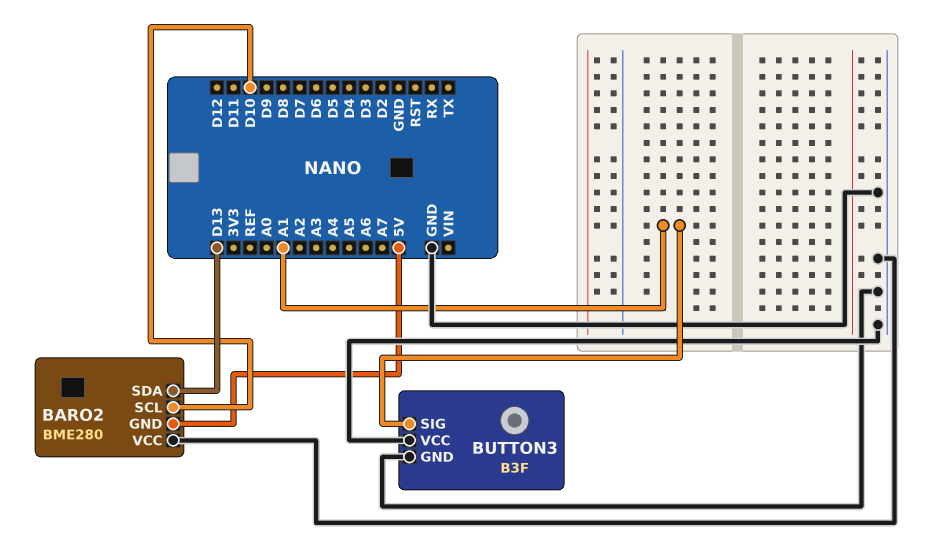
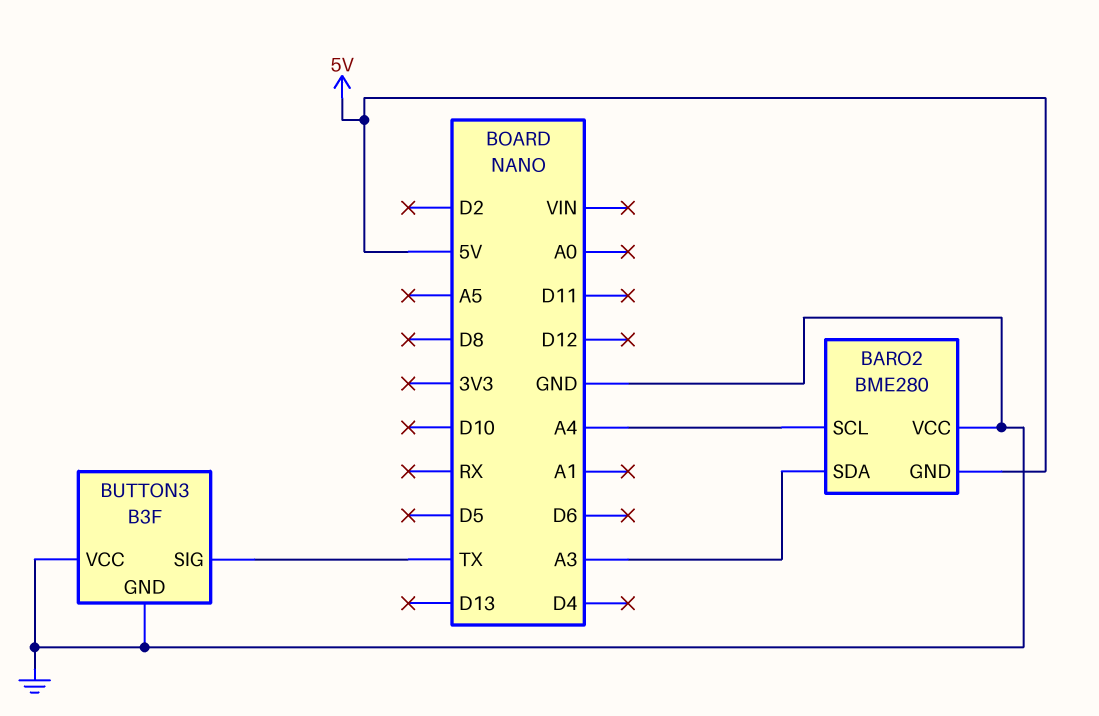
BARO2 pin SCL: D10 -> A4
BARO2 pin SDA: D13 -> A3
BUTTON3 pin SIG: A1 -> TX

